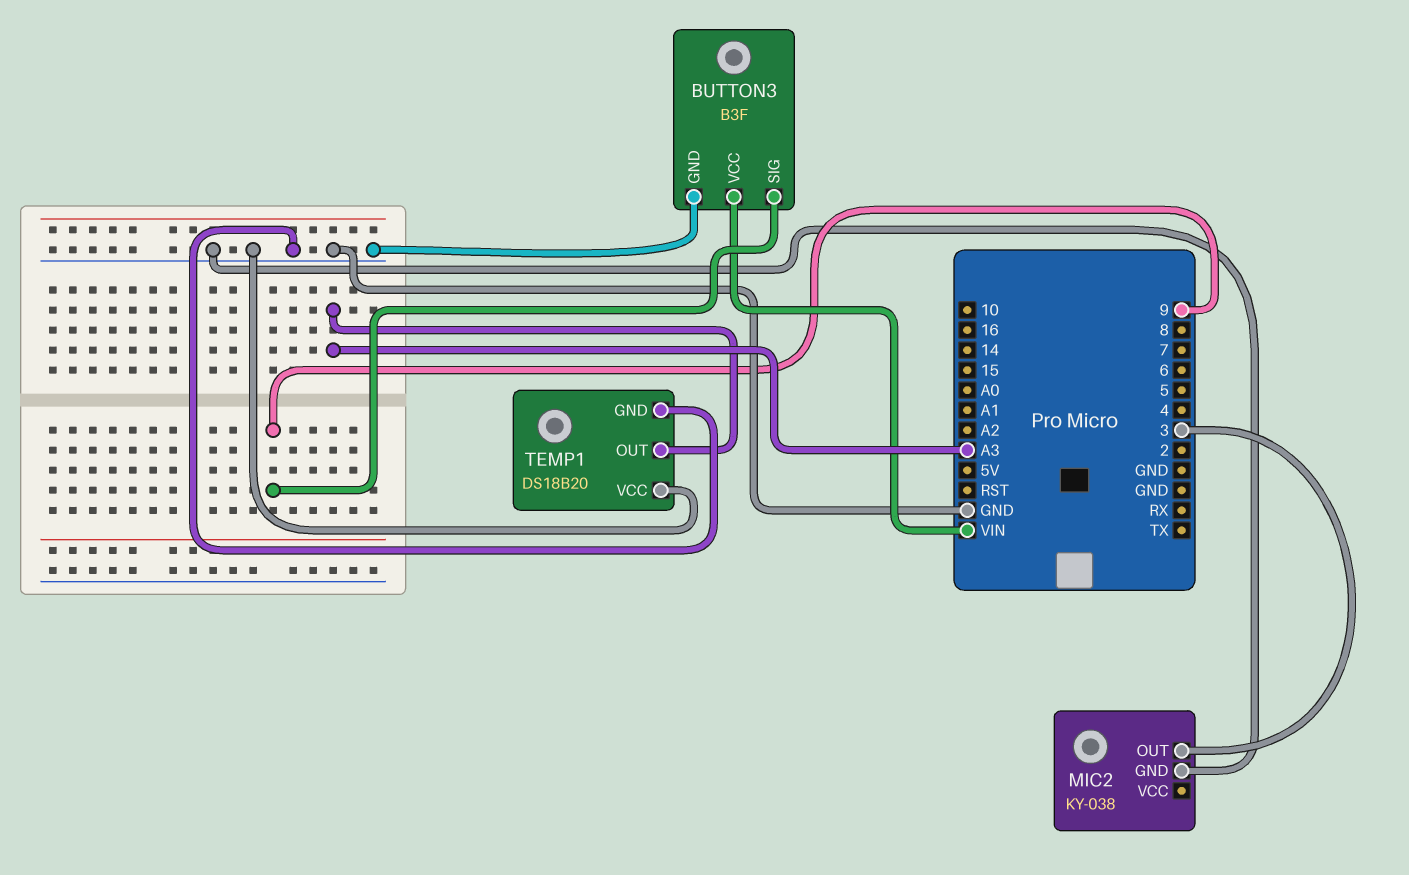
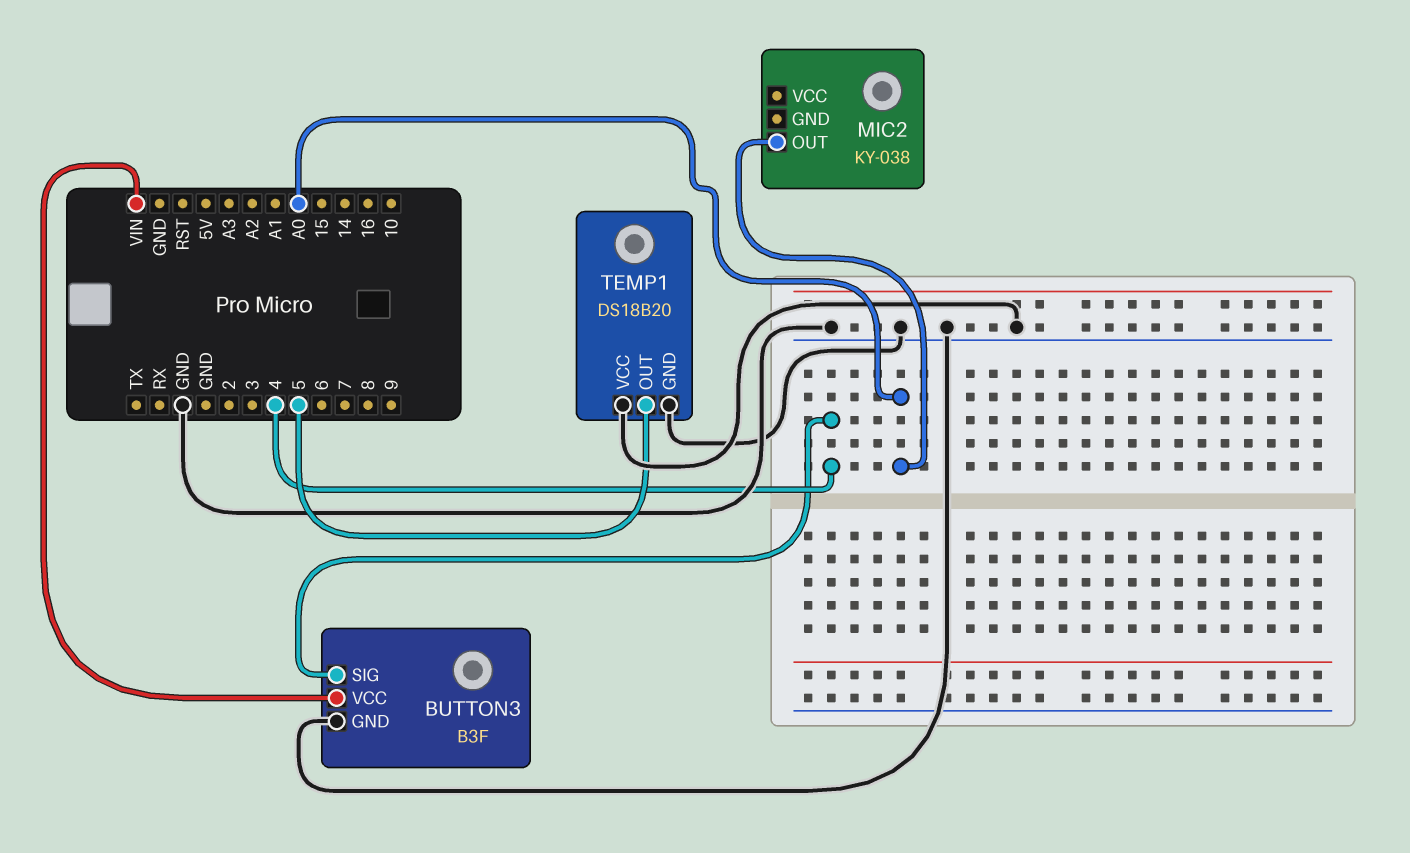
BUTTON3 pin SIG: 9 -> 4
MIC2 pin GND: GND -> none
MIC2 pin OUT: 3 -> A0
TEMP1 pin OUT: A3 -> 5

